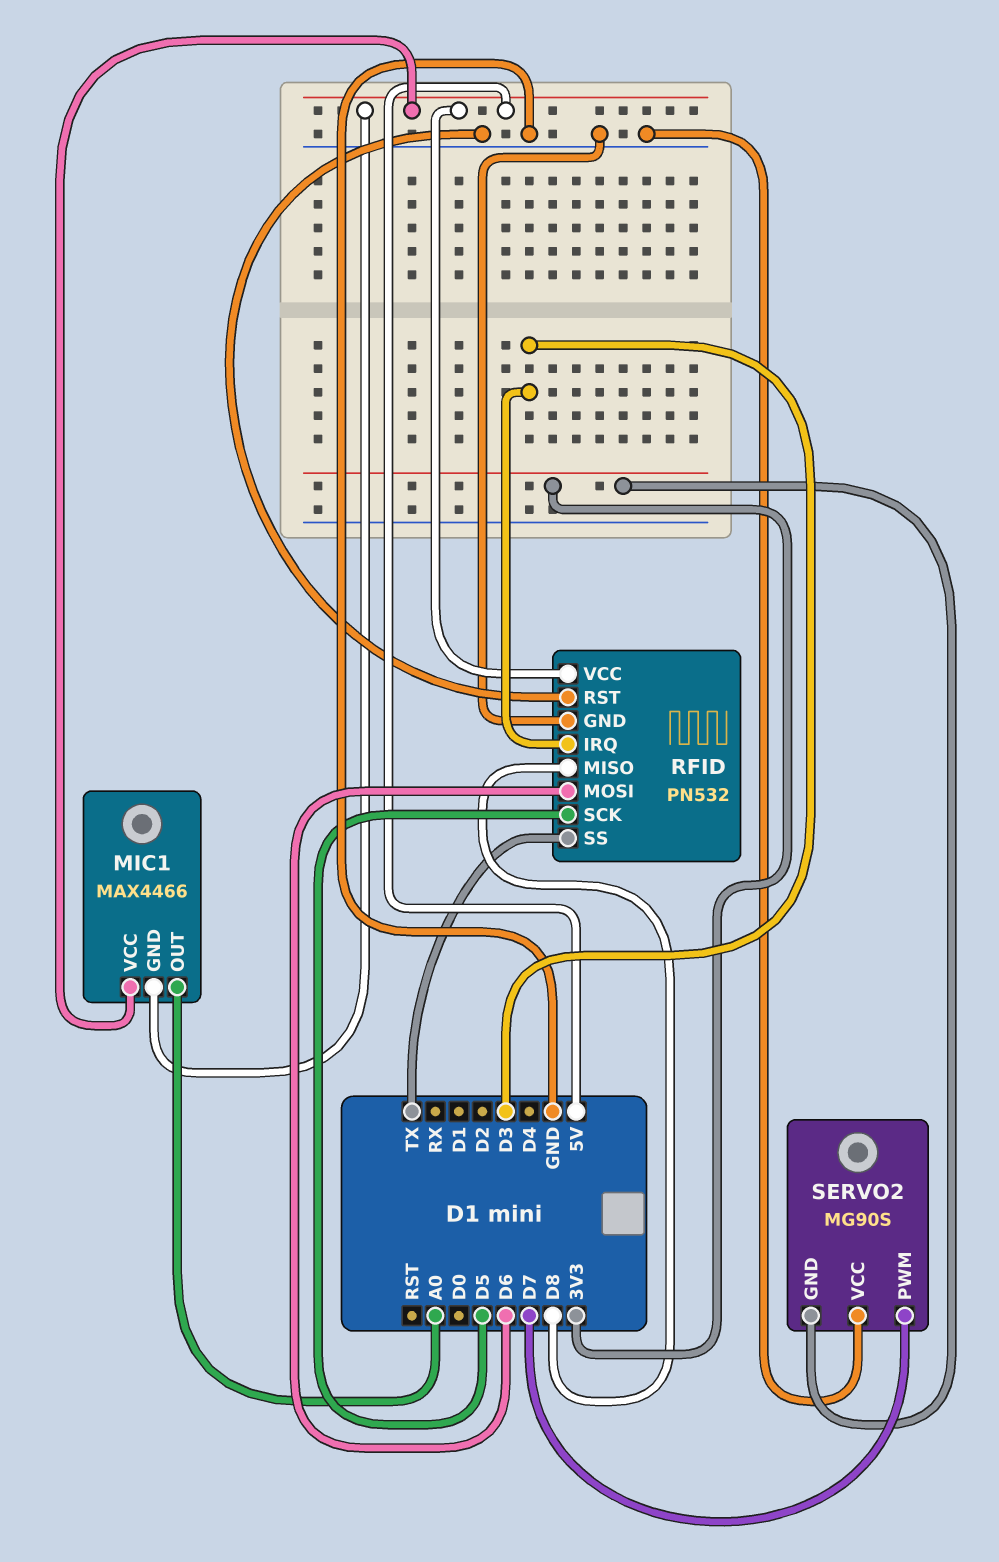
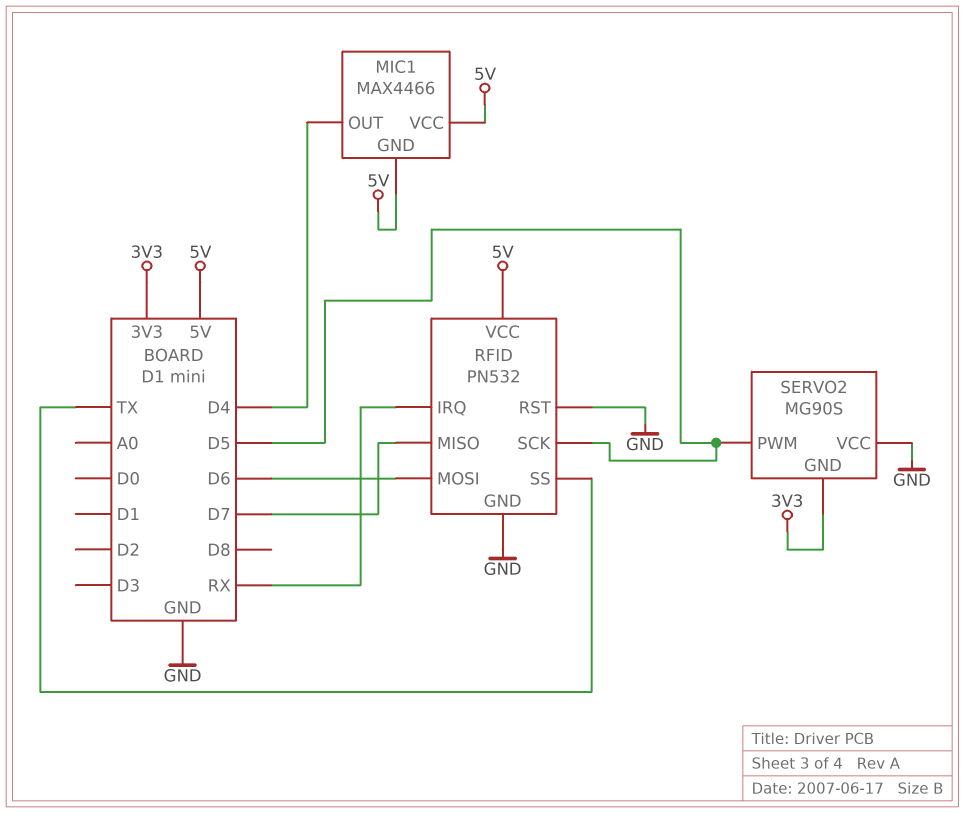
MIC1 pin OUT: A0 -> D4
RFID pin IRQ: D3 -> RX
RFID pin MISO: D8 -> D7
SERVO2 pin PWM: D7 -> D5

